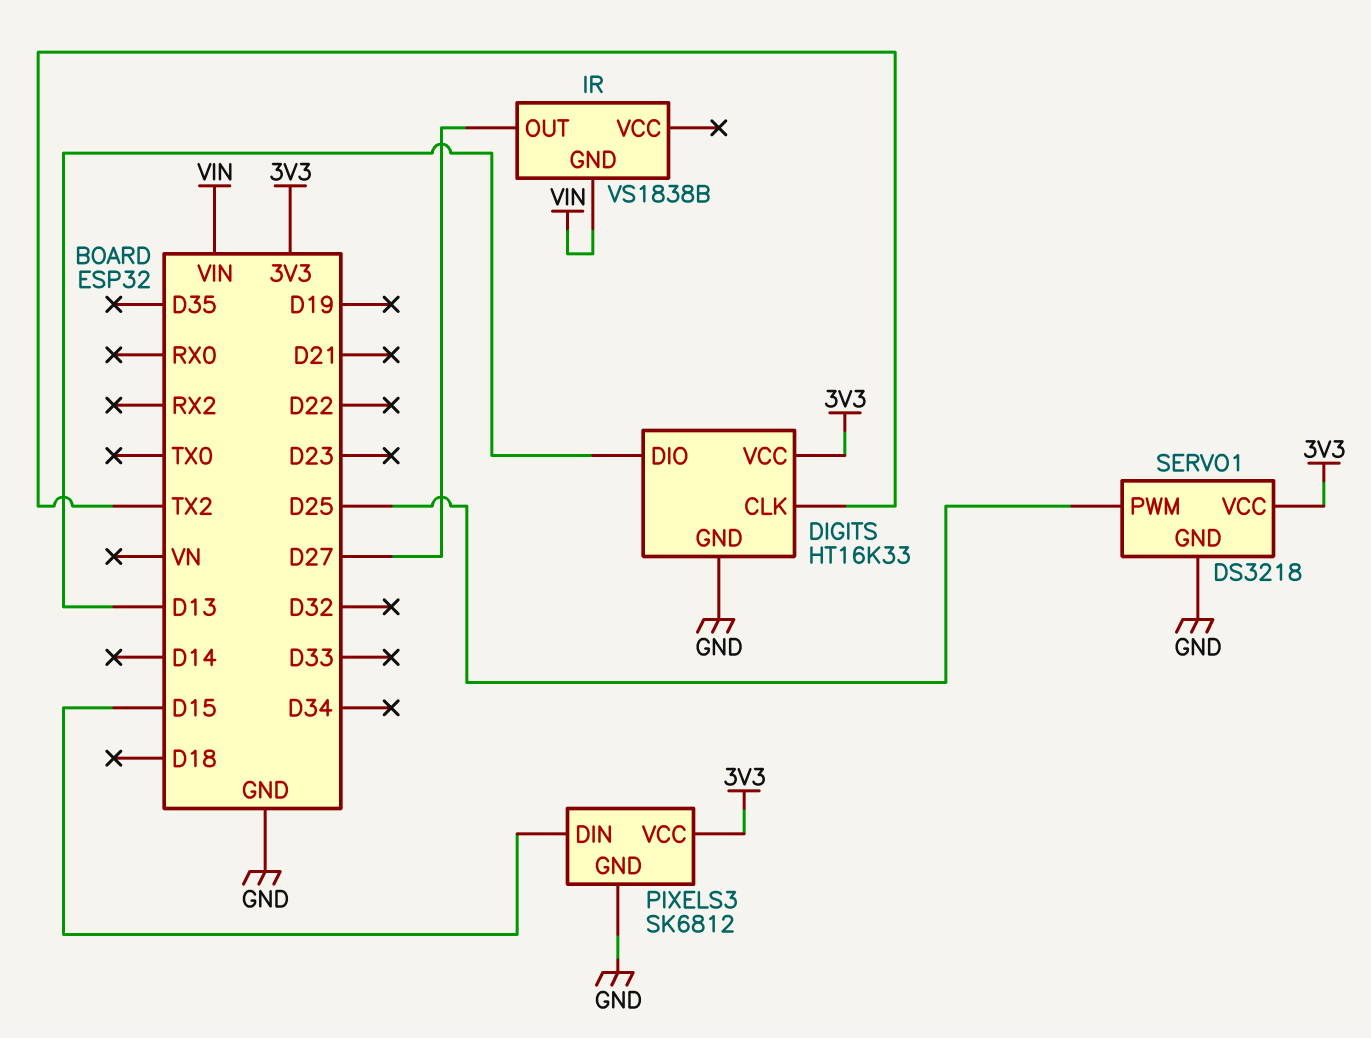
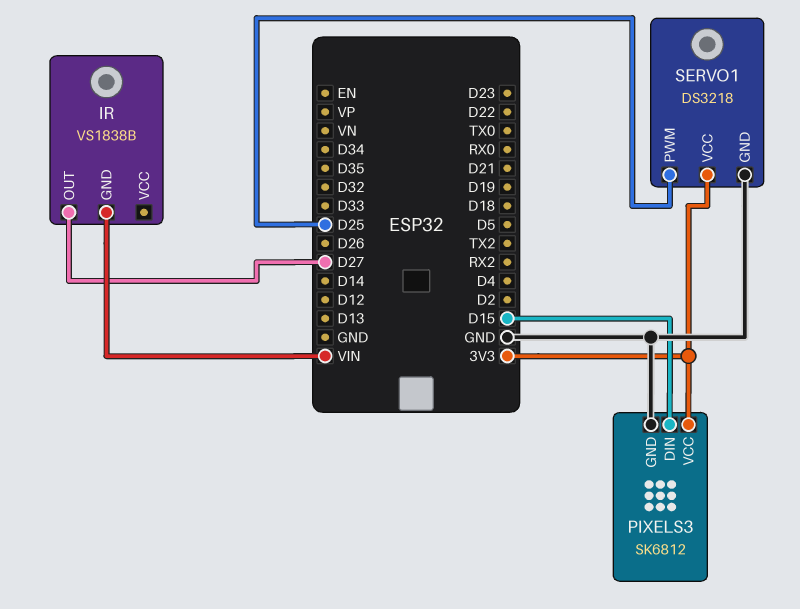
DIGITS: HT16K33 -> none
DIGITS pin CLK: TX2 -> none
DIGITS pin DIO: D13 -> none
DIGITS pin GND: GND -> none
DIGITS pin VCC: 3V3 -> none

